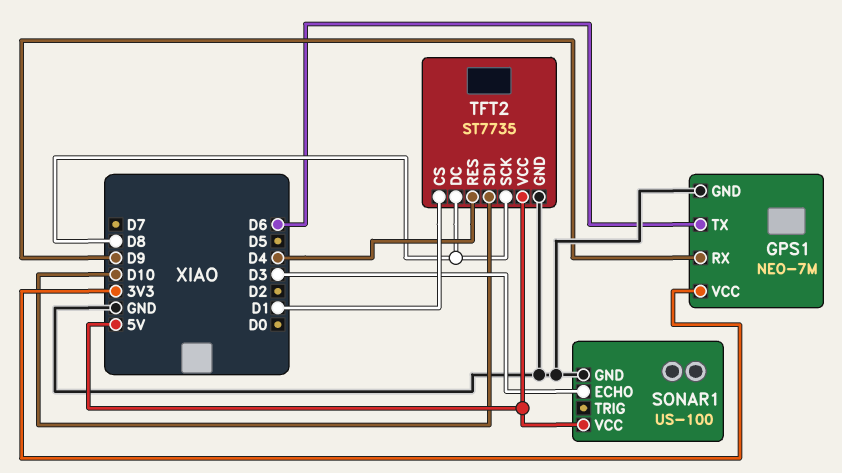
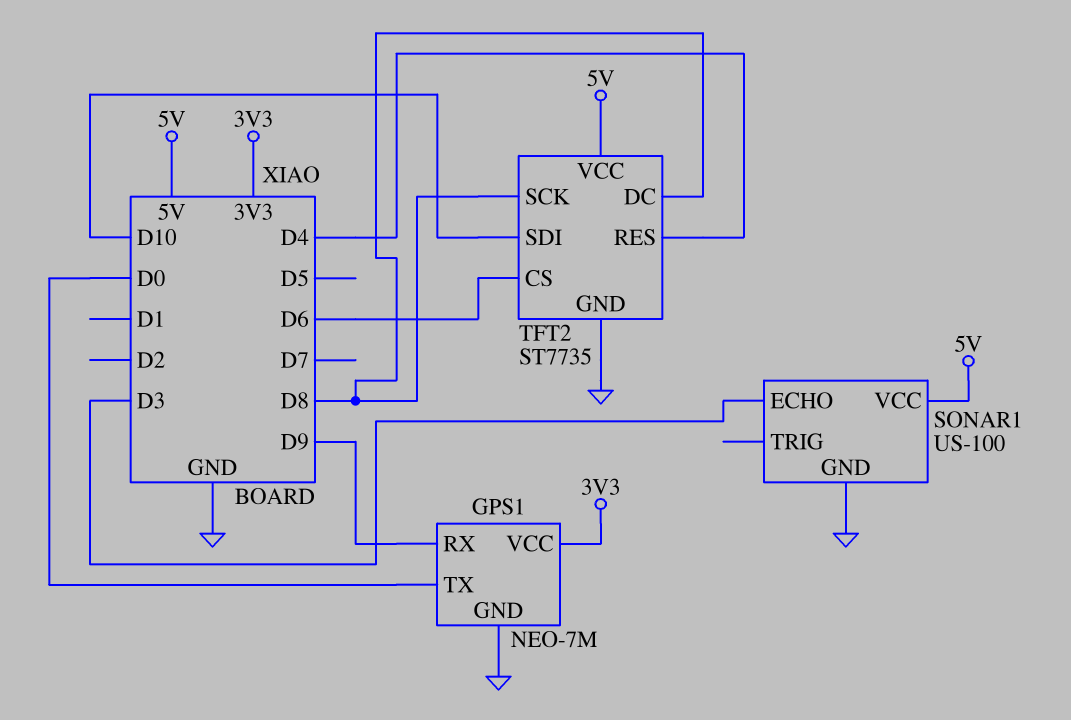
GPS1 pin TX: D6 -> D0
TFT2 pin CS: D1 -> D6

